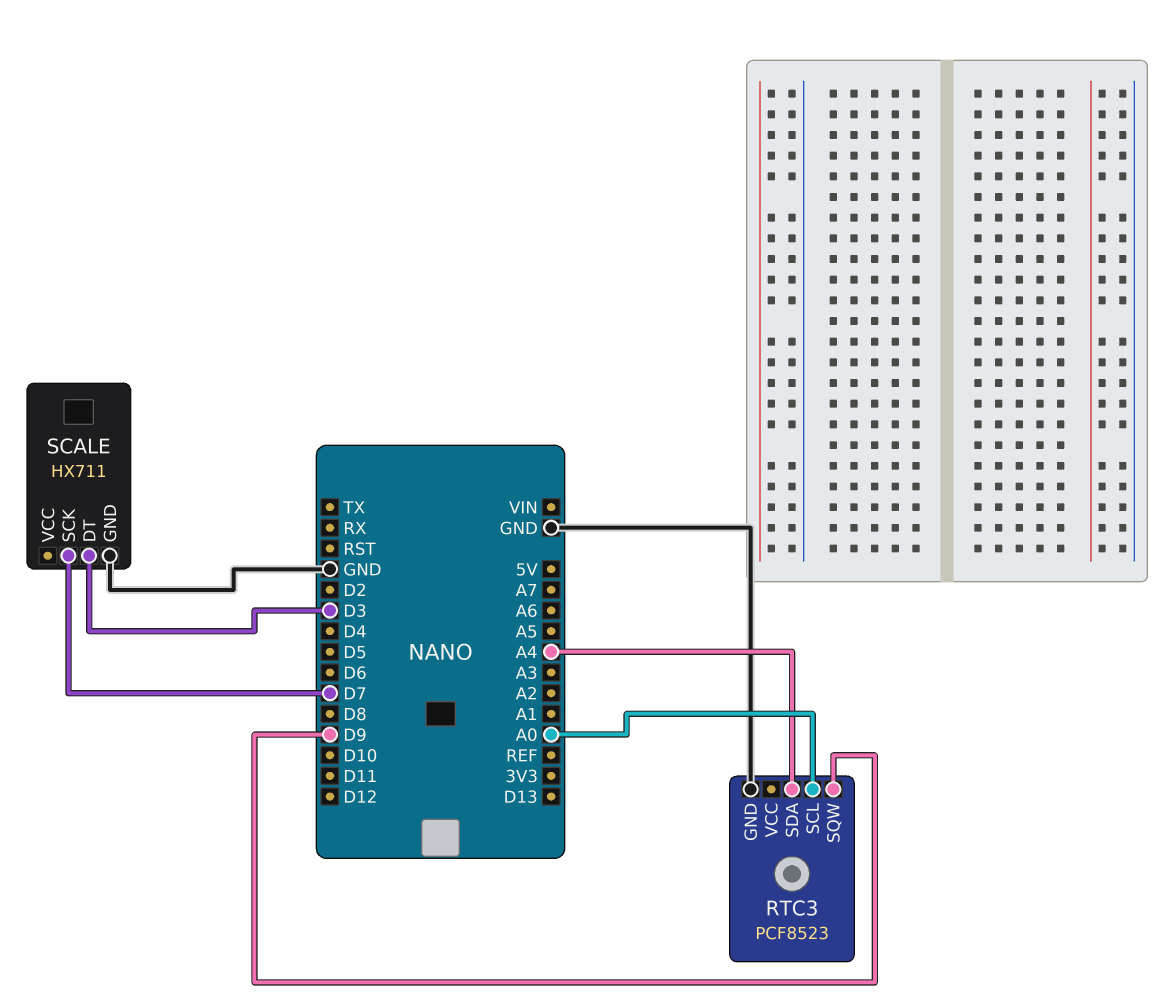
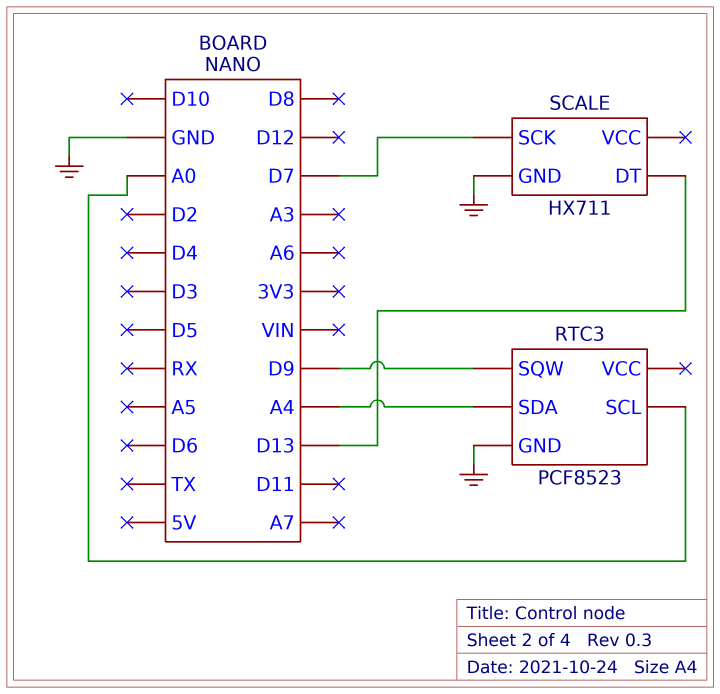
SCALE pin DT: D3 -> D13

